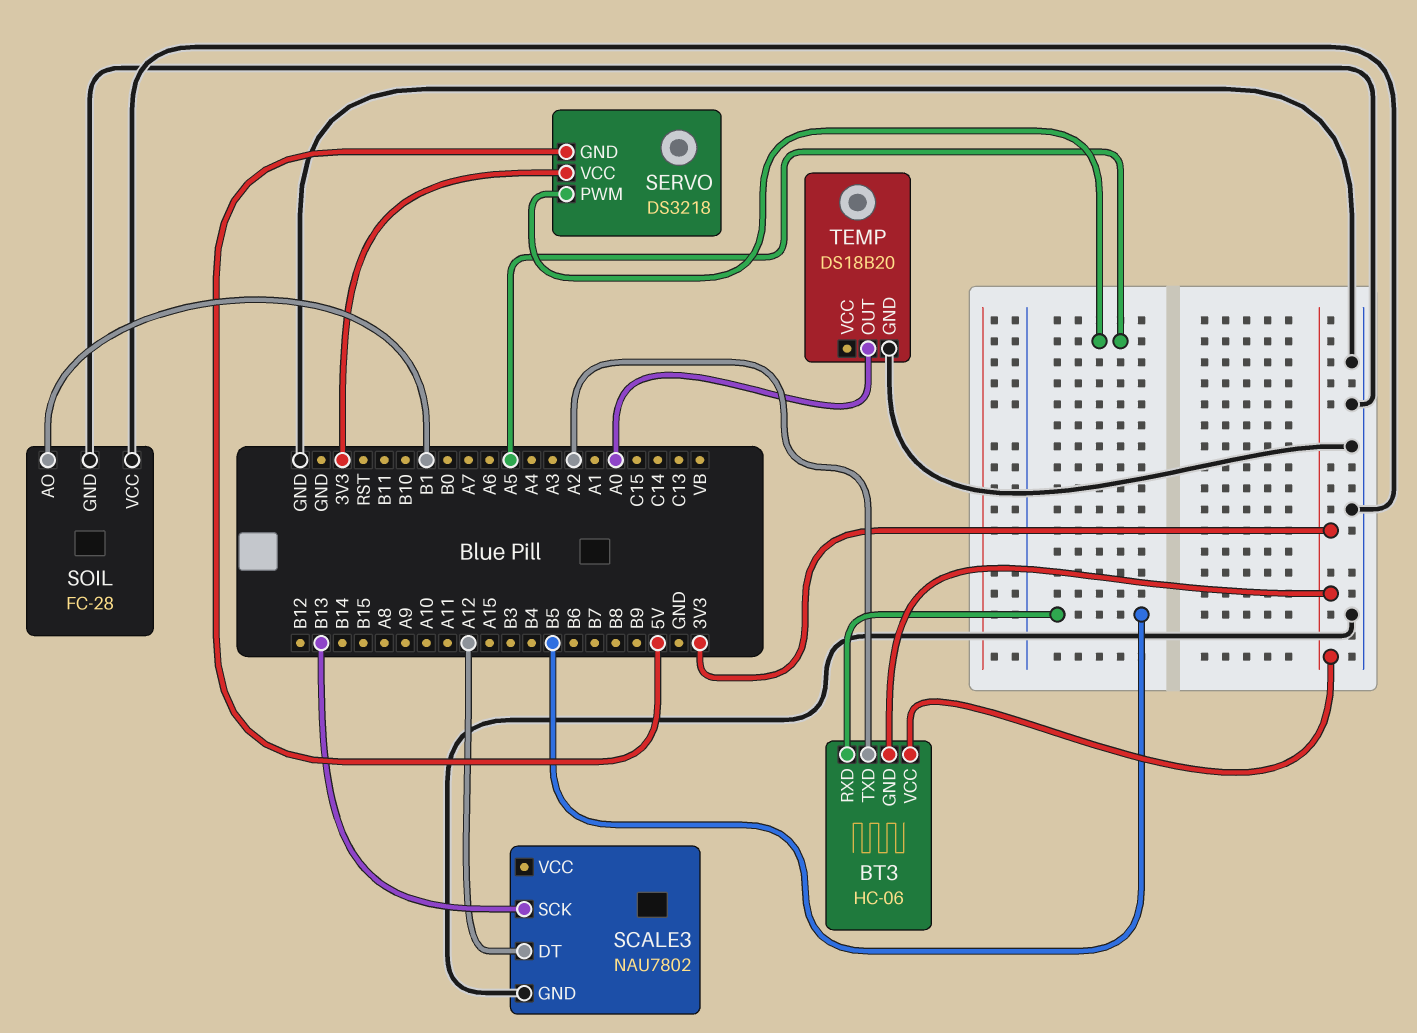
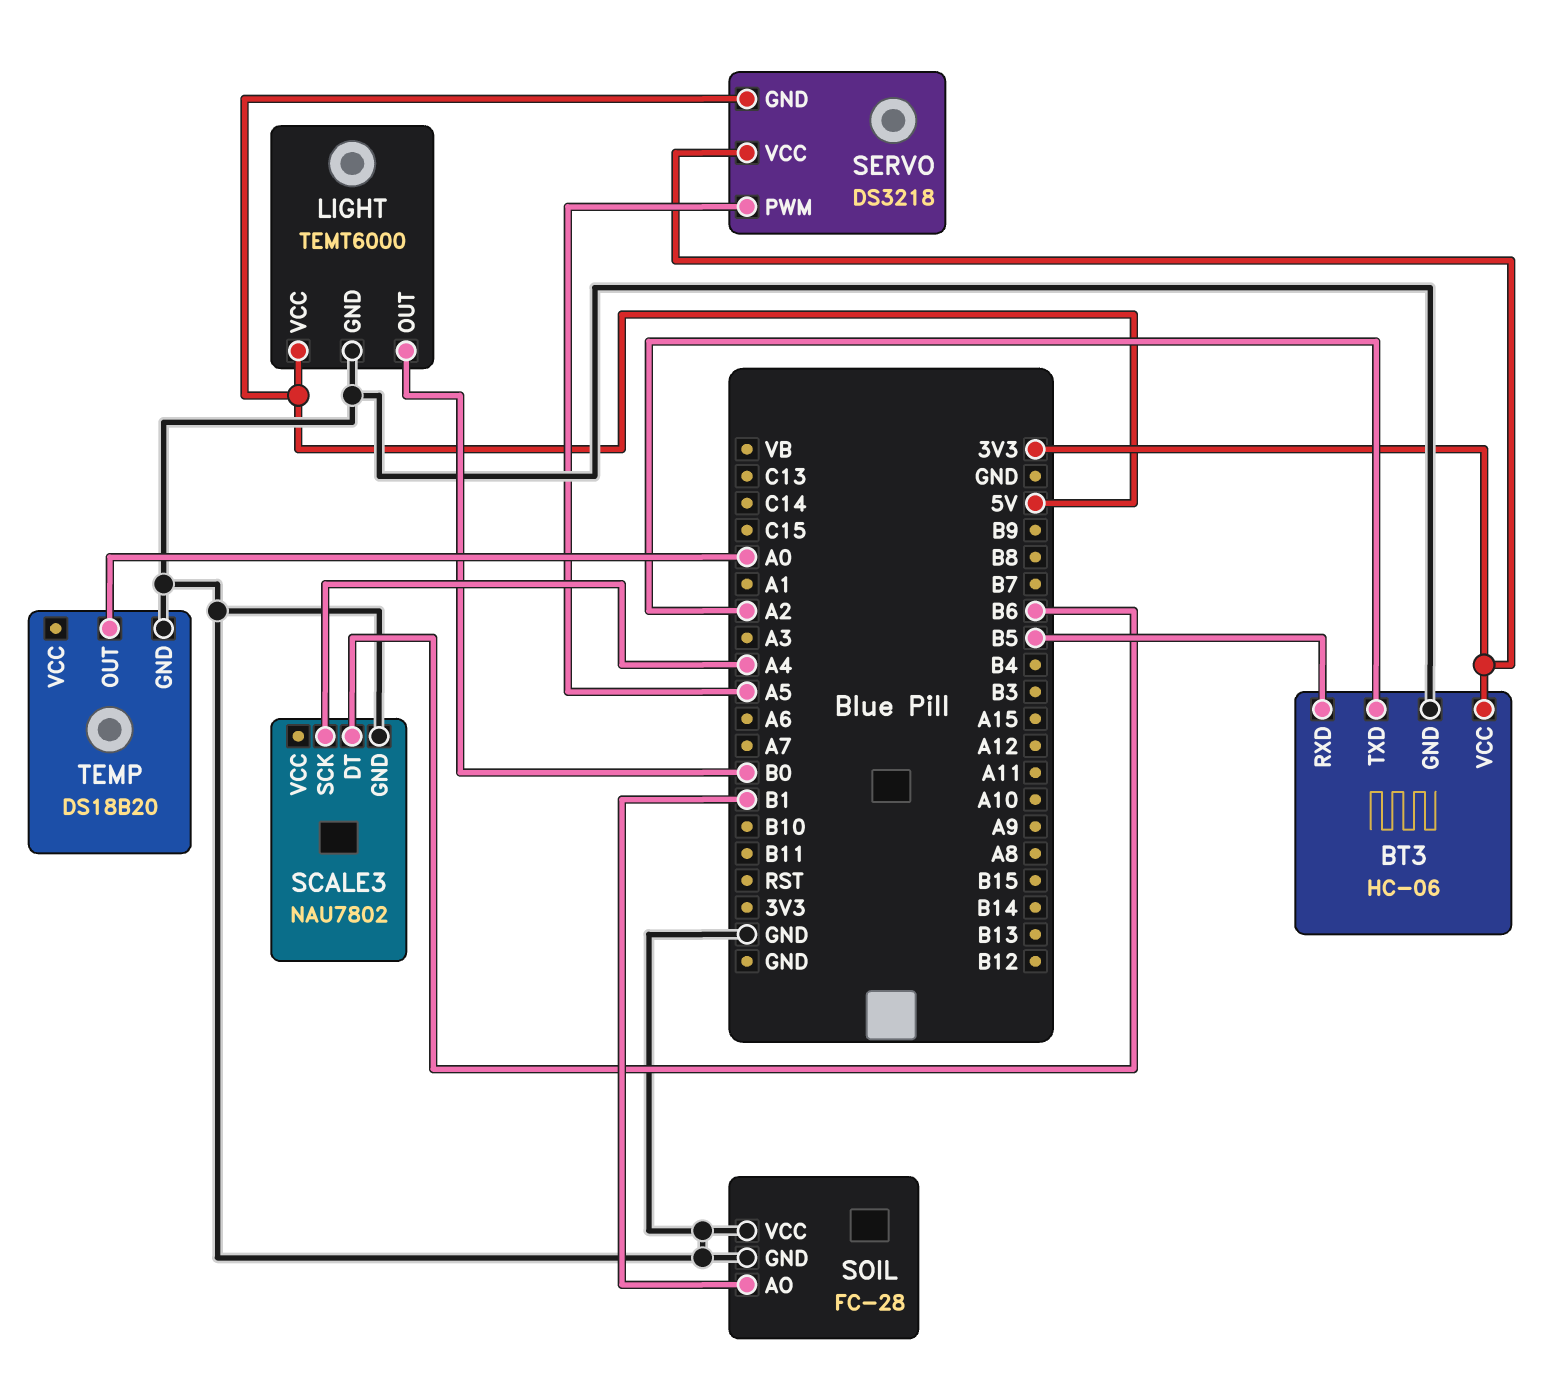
BT3 pin GND: 3V3 -> GND
LIGHT: none -> TEMT6000
LIGHT pin GND: none -> GND
LIGHT pin OUT: none -> B0
LIGHT pin VCC: none -> 5V
SCALE3 pin DT: A12 -> B6
SCALE3 pin SCK: B13 -> A4

